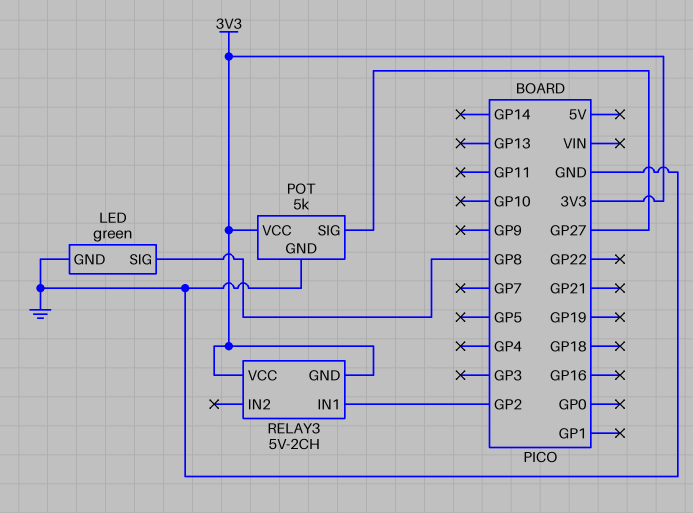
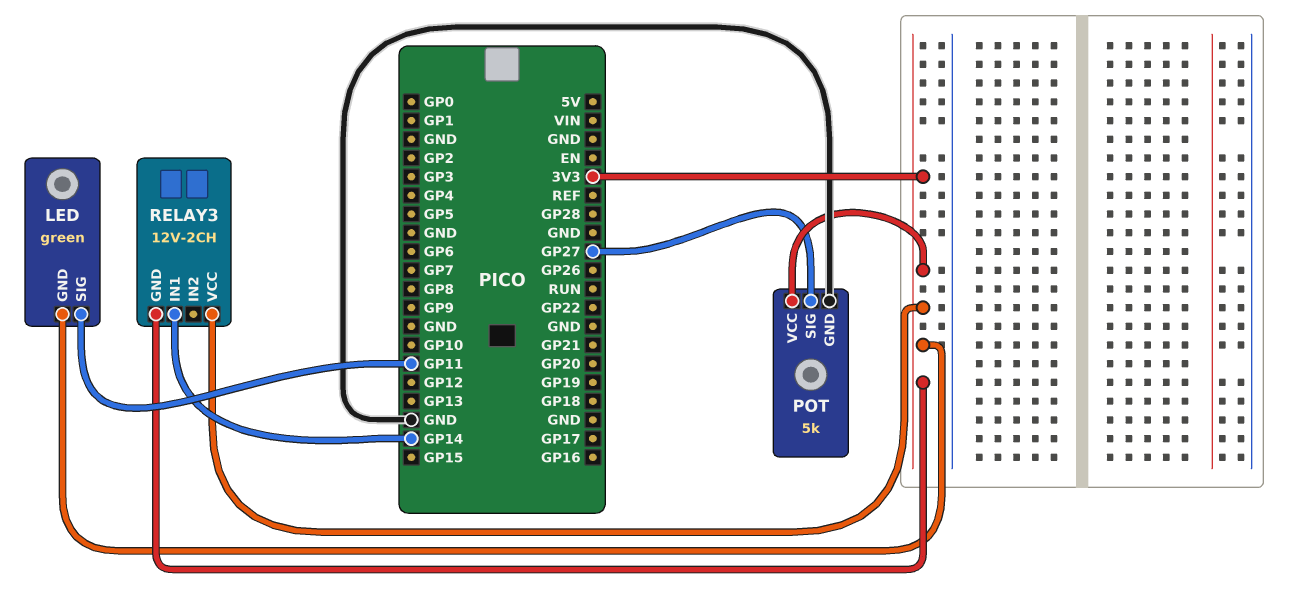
LED pin GND: GND -> 3V3
LED pin SIG: GP8 -> GP11
RELAY3: 5V-2CH -> 12V-2CH
RELAY3 pin IN1: GP2 -> GP14

